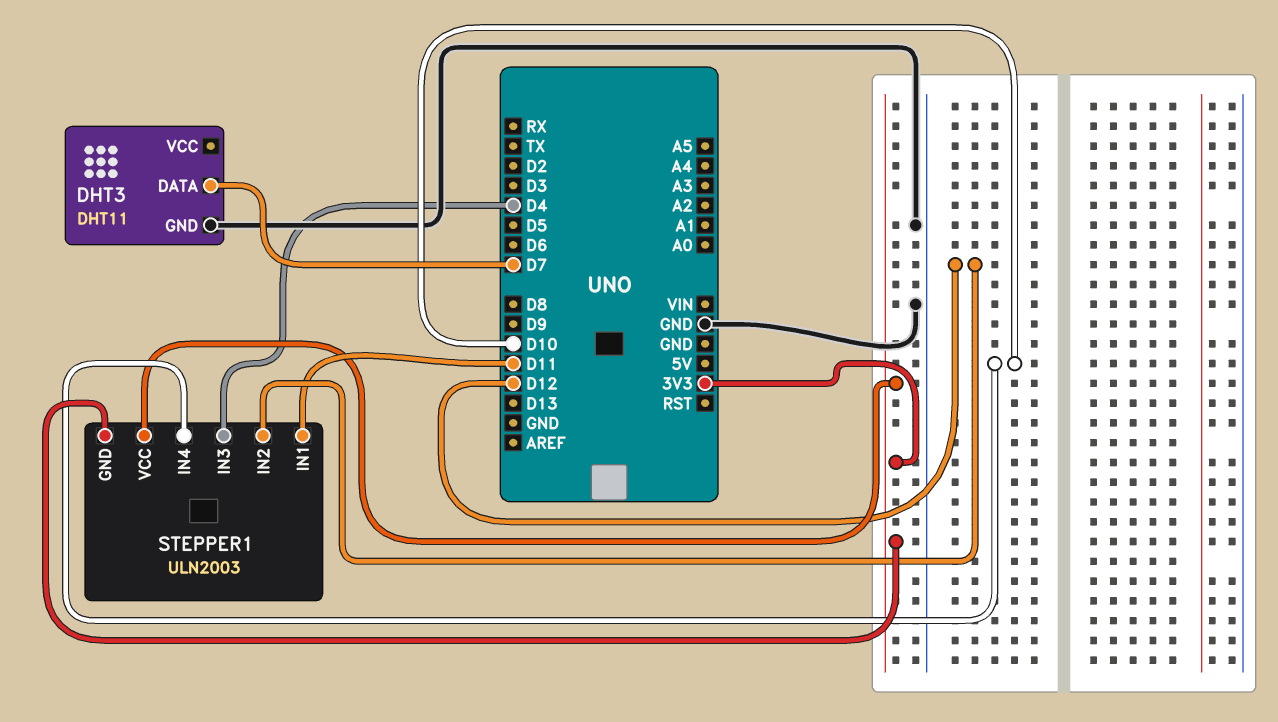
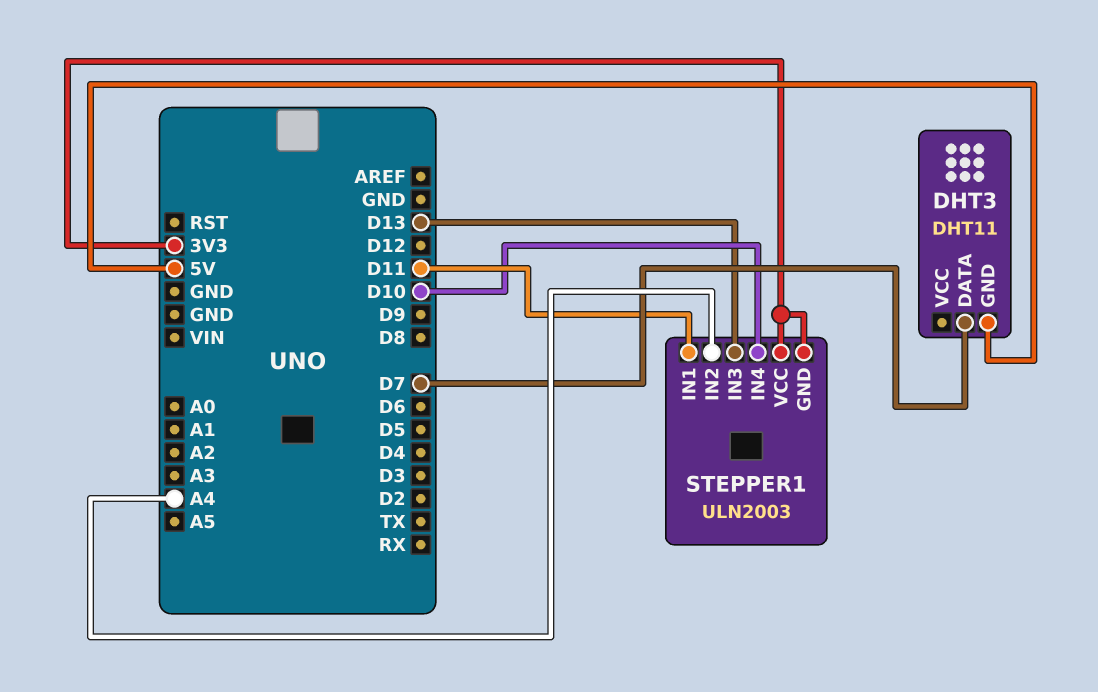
DHT3 pin GND: GND -> 5V
STEPPER1 pin IN2: D12 -> A4
STEPPER1 pin IN3: D4 -> D13

